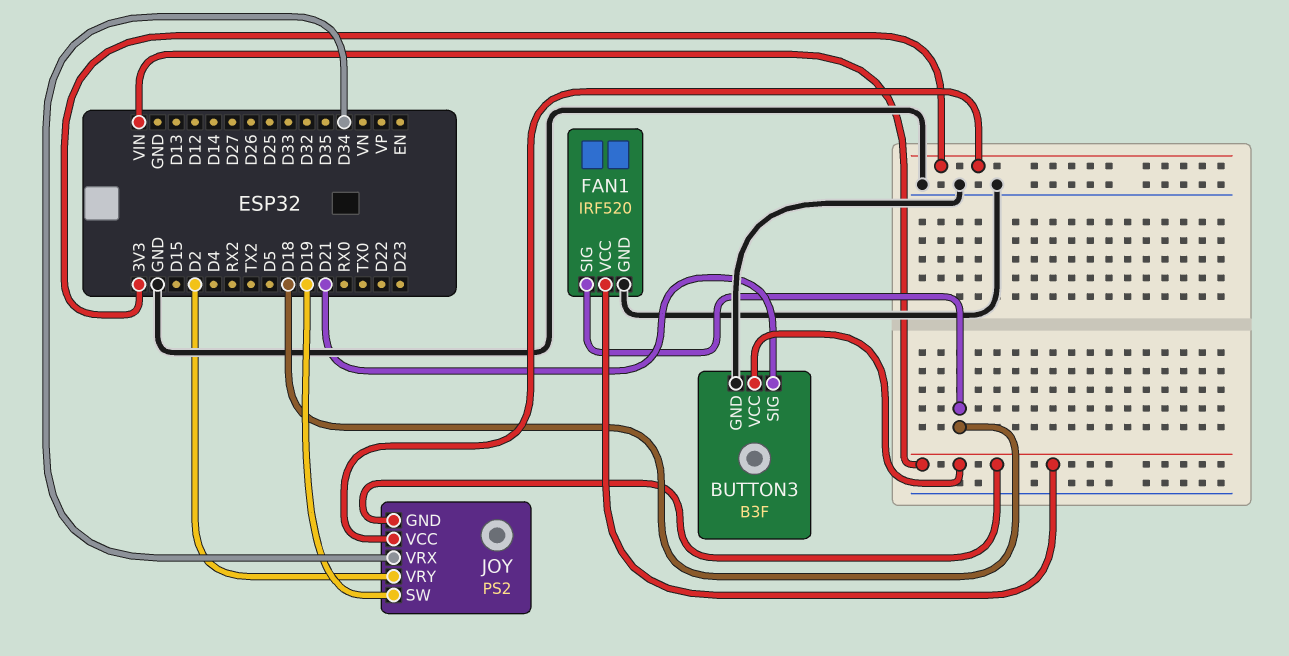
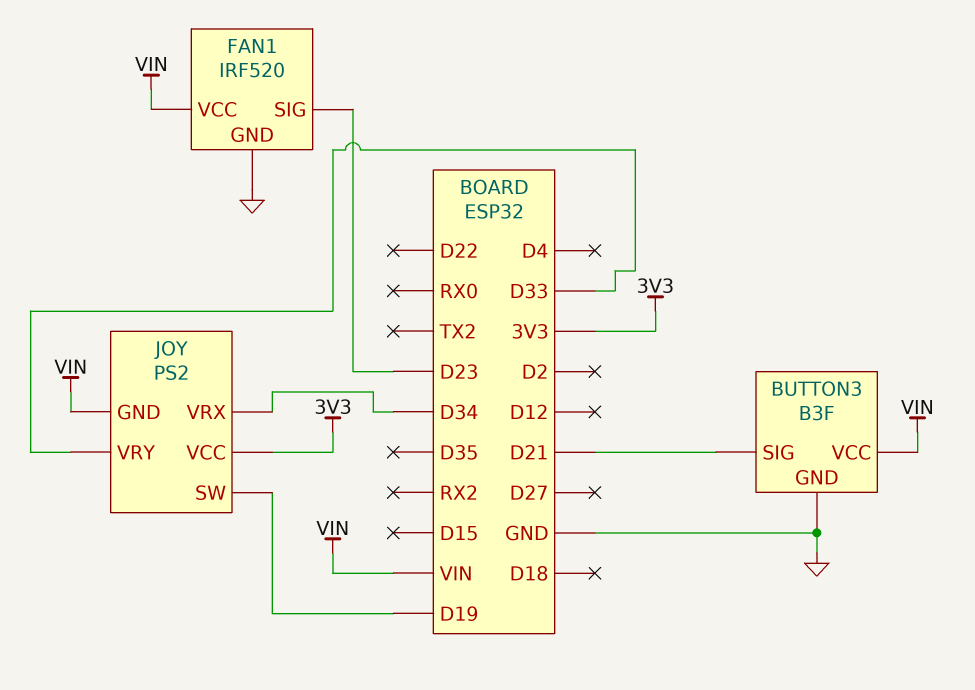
FAN1 pin SIG: D18 -> D23
JOY pin VRY: D2 -> D33

